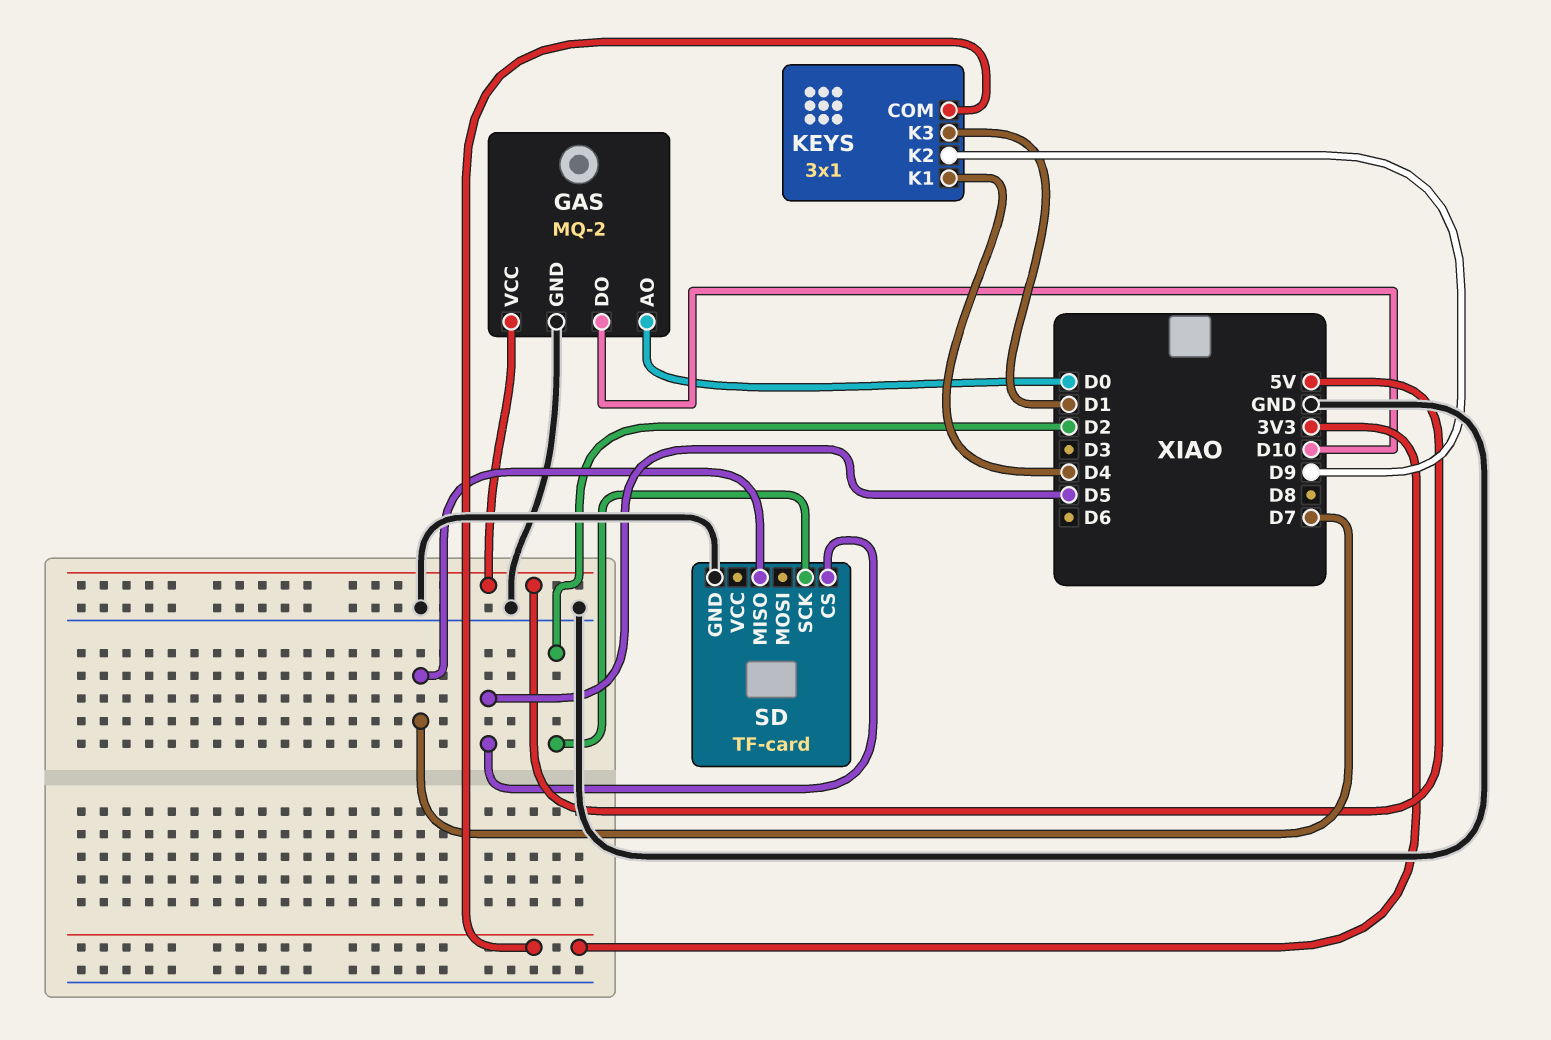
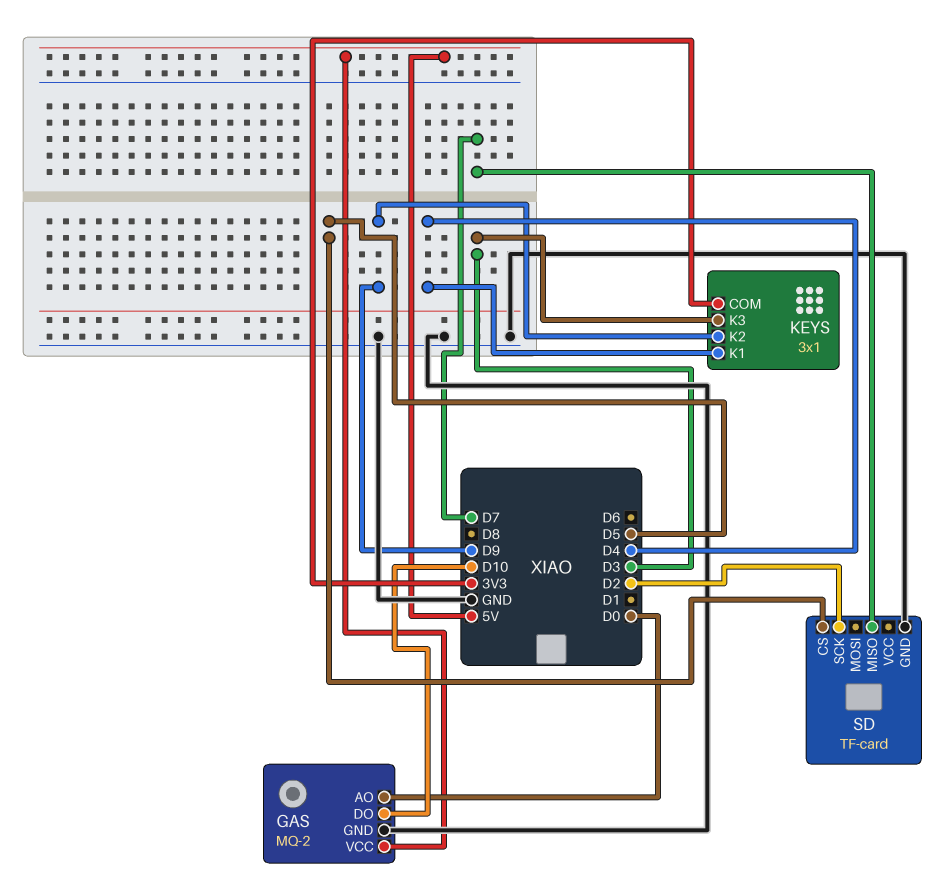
KEYS pin K3: D1 -> D3

